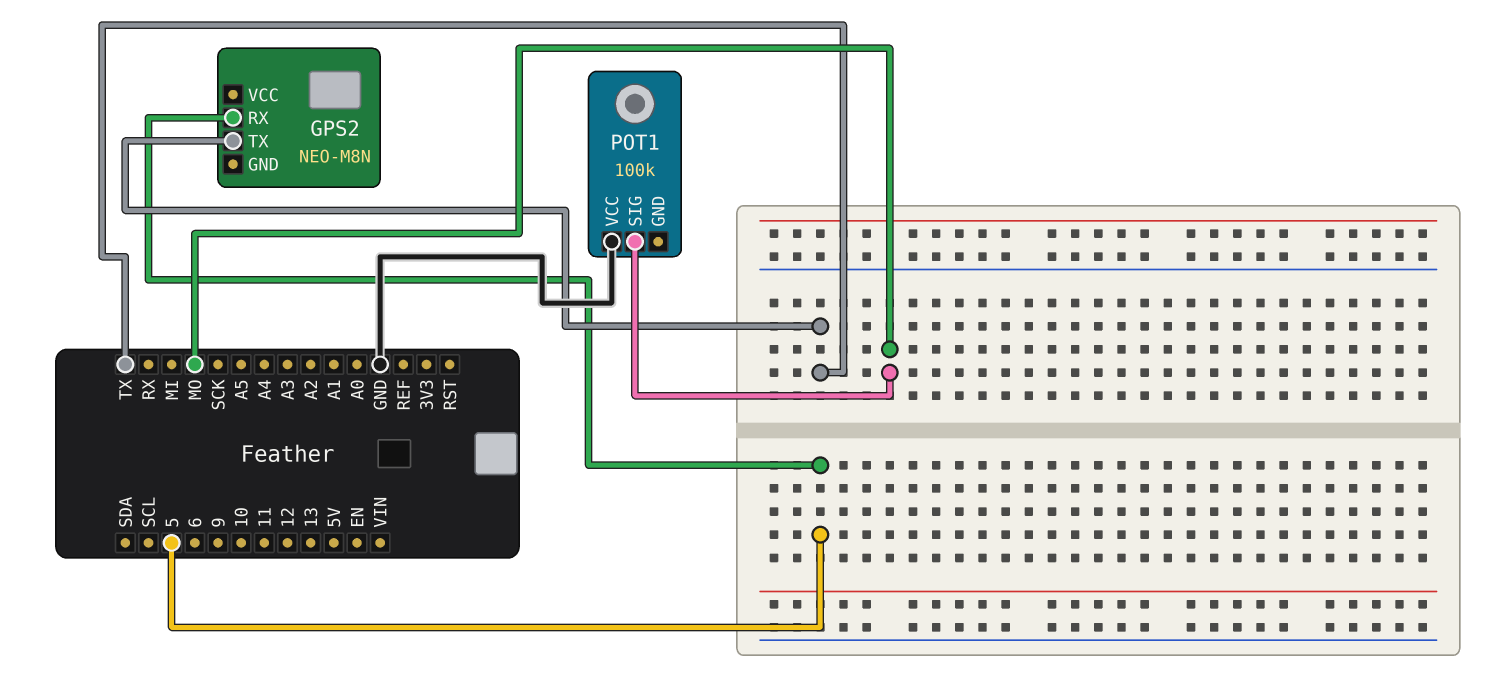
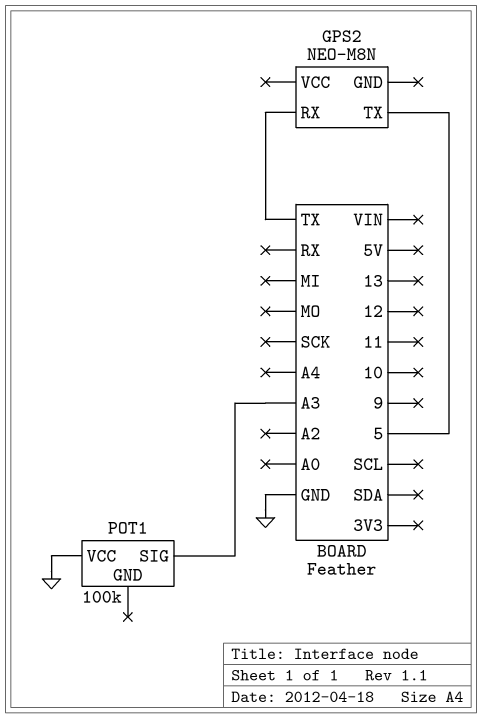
GPS2 pin RX: 5 -> TX
GPS2 pin TX: TX -> 5
POT1 pin SIG: MO -> A3

